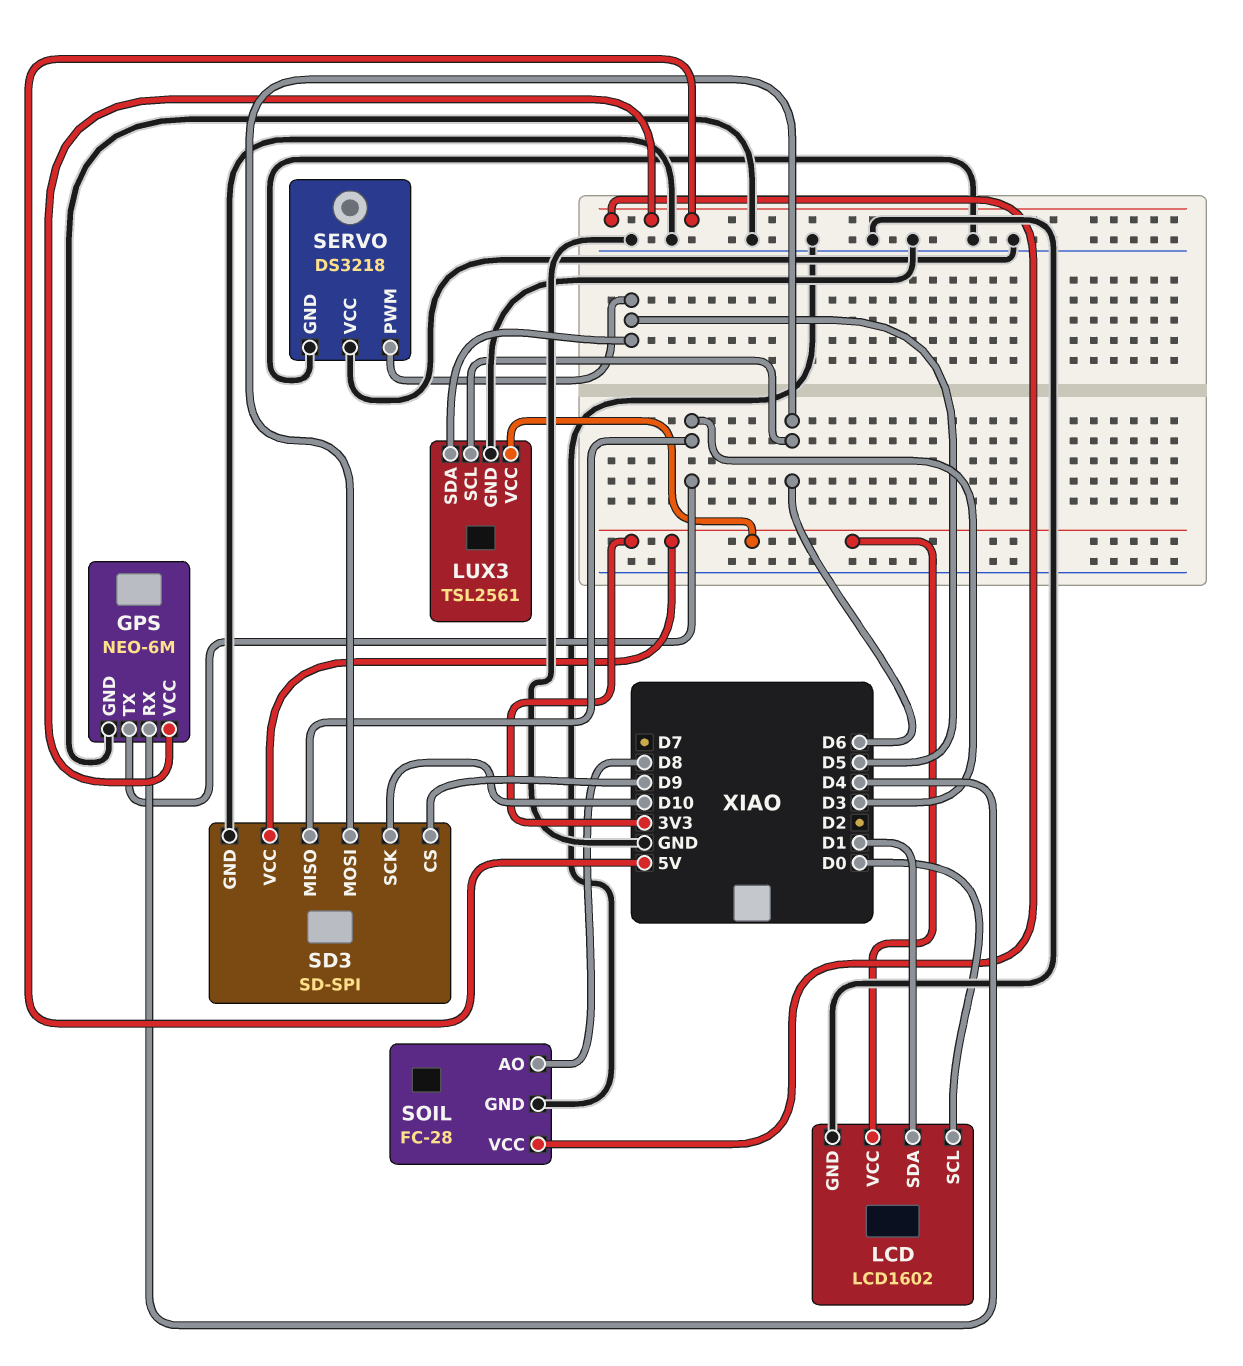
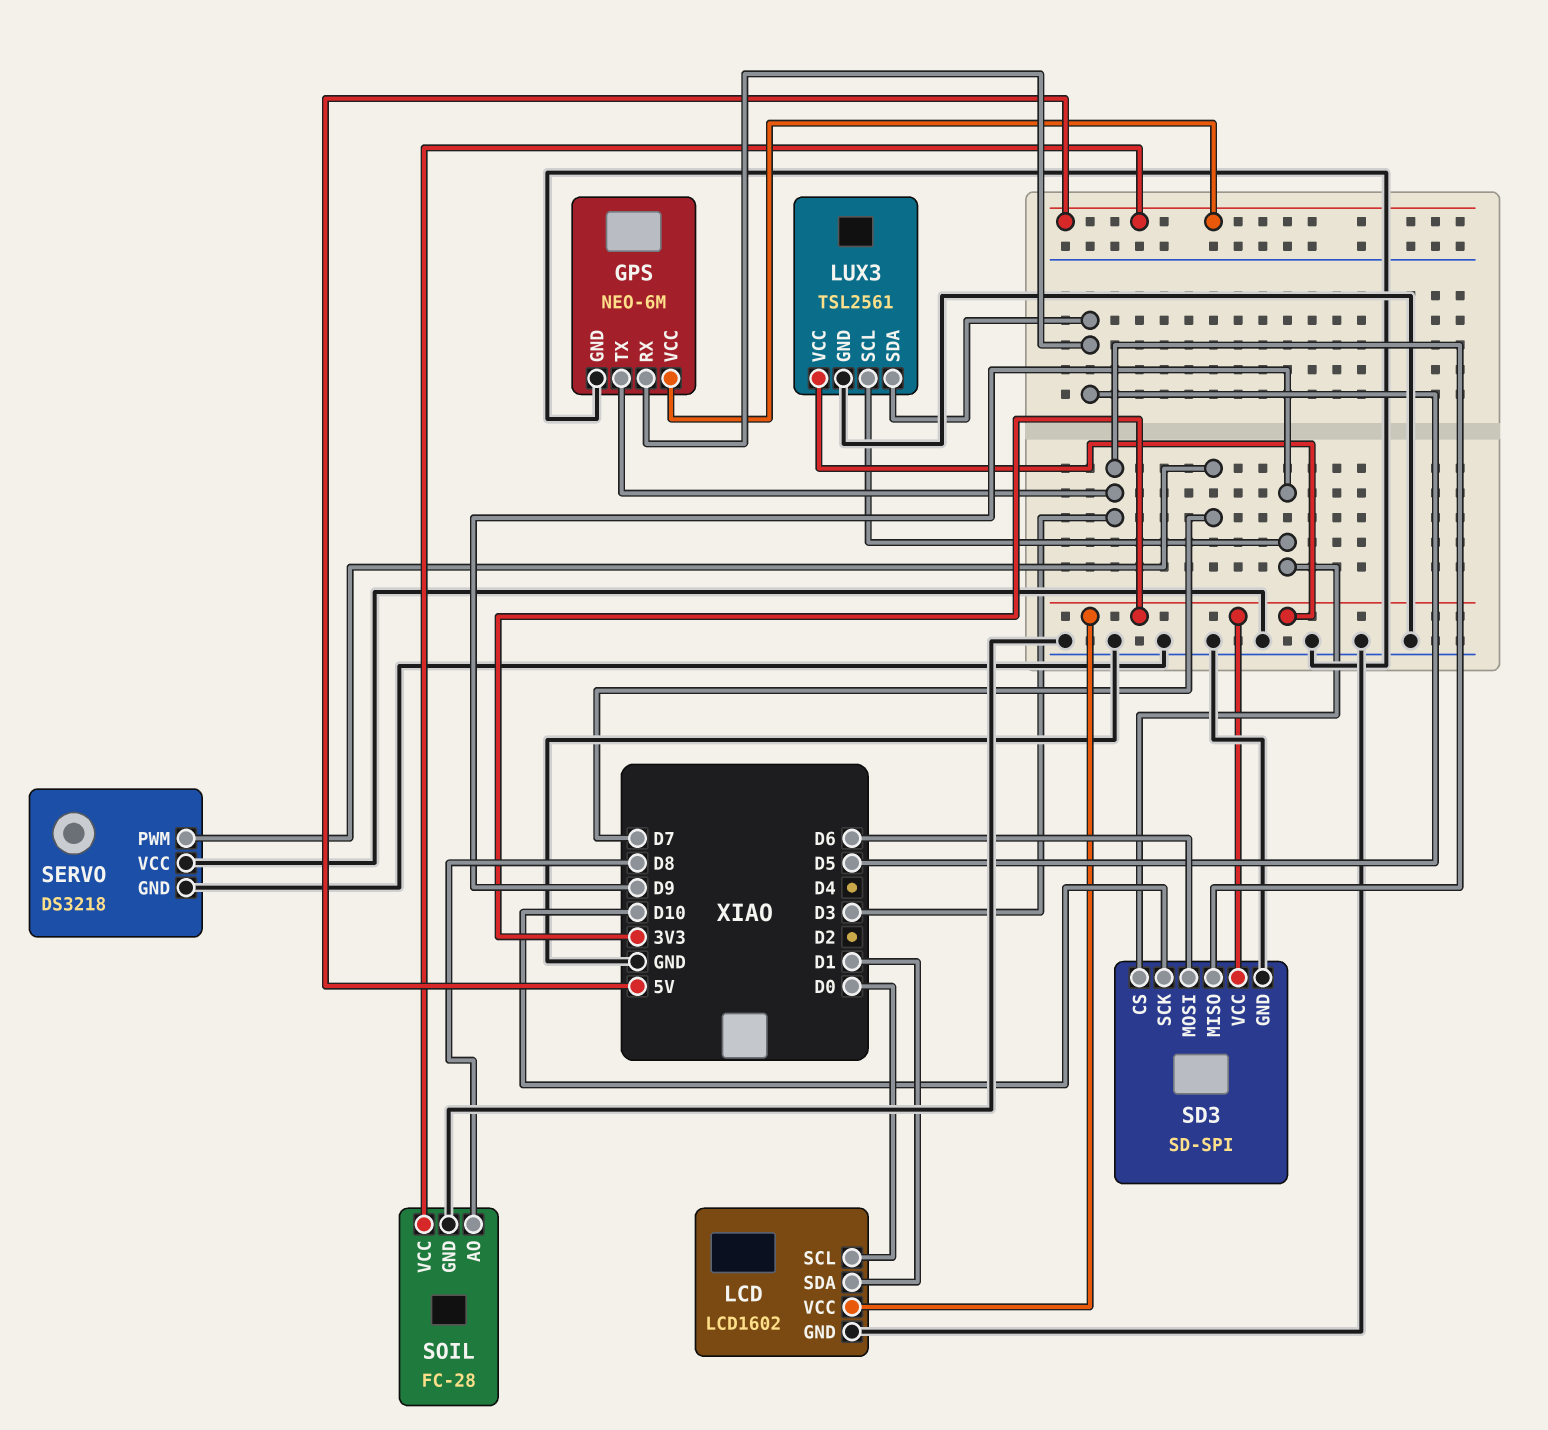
GPS pin RX: D4 -> D5
LUX3 pin SCL: D6 -> D9
SERVO pin PWM: D5 -> D7

